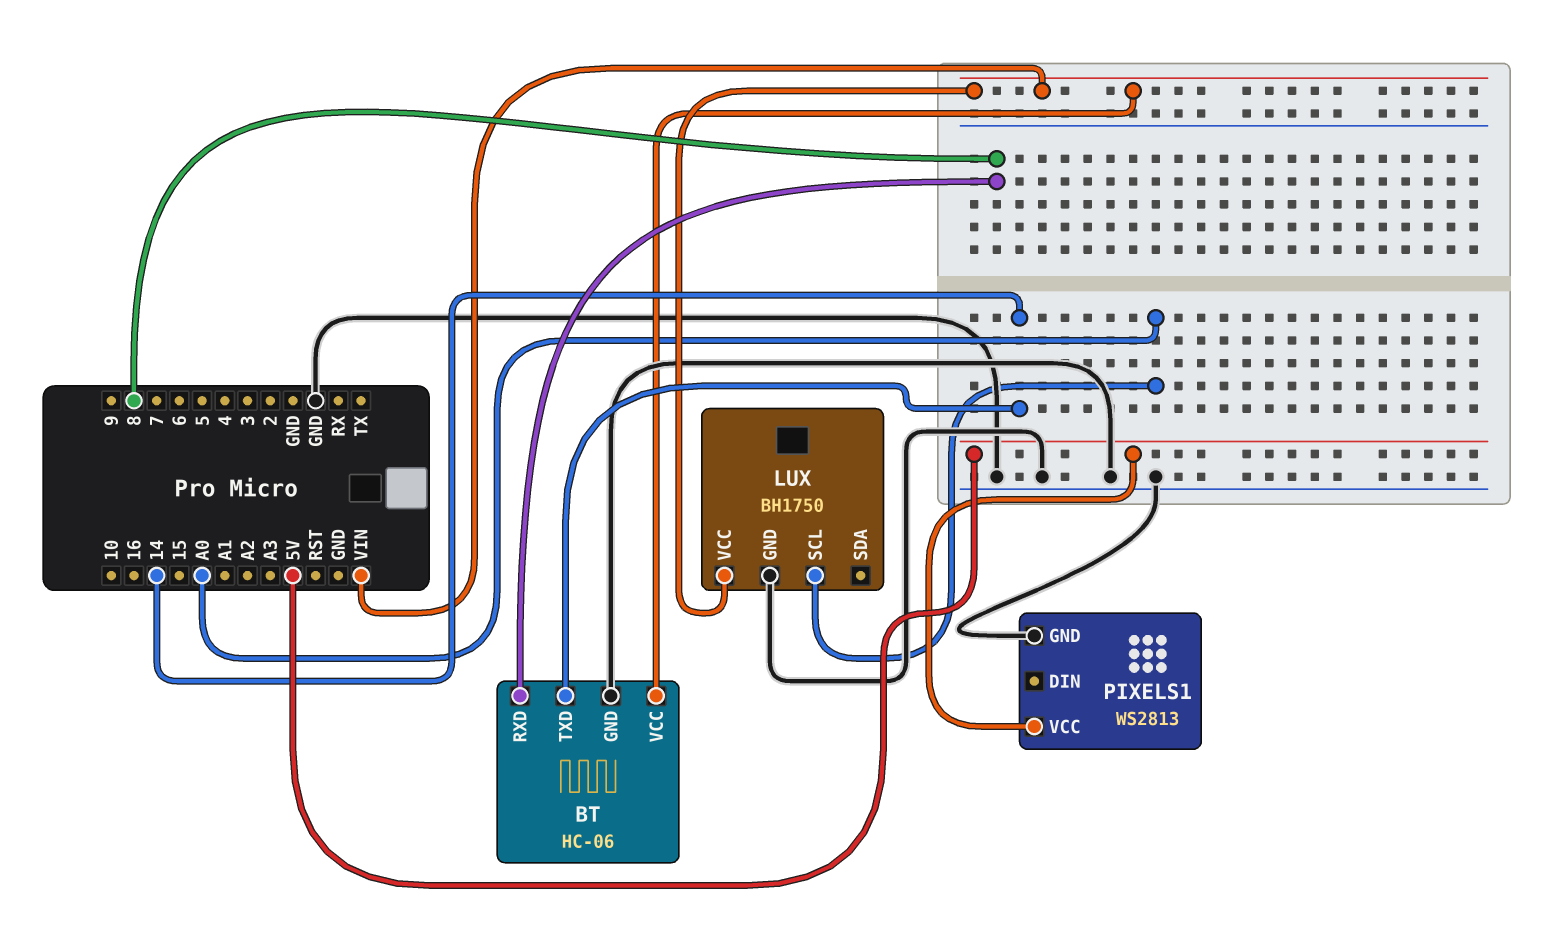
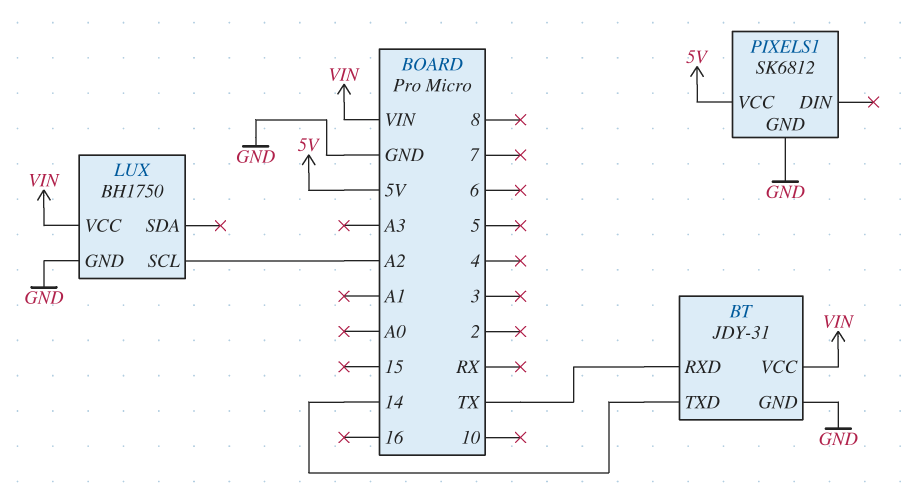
BT: HC-06 -> JDY-31
BT pin RXD: 8 -> TX
LUX pin SCL: A0 -> A2
PIXELS1: WS2813 -> SK6812

